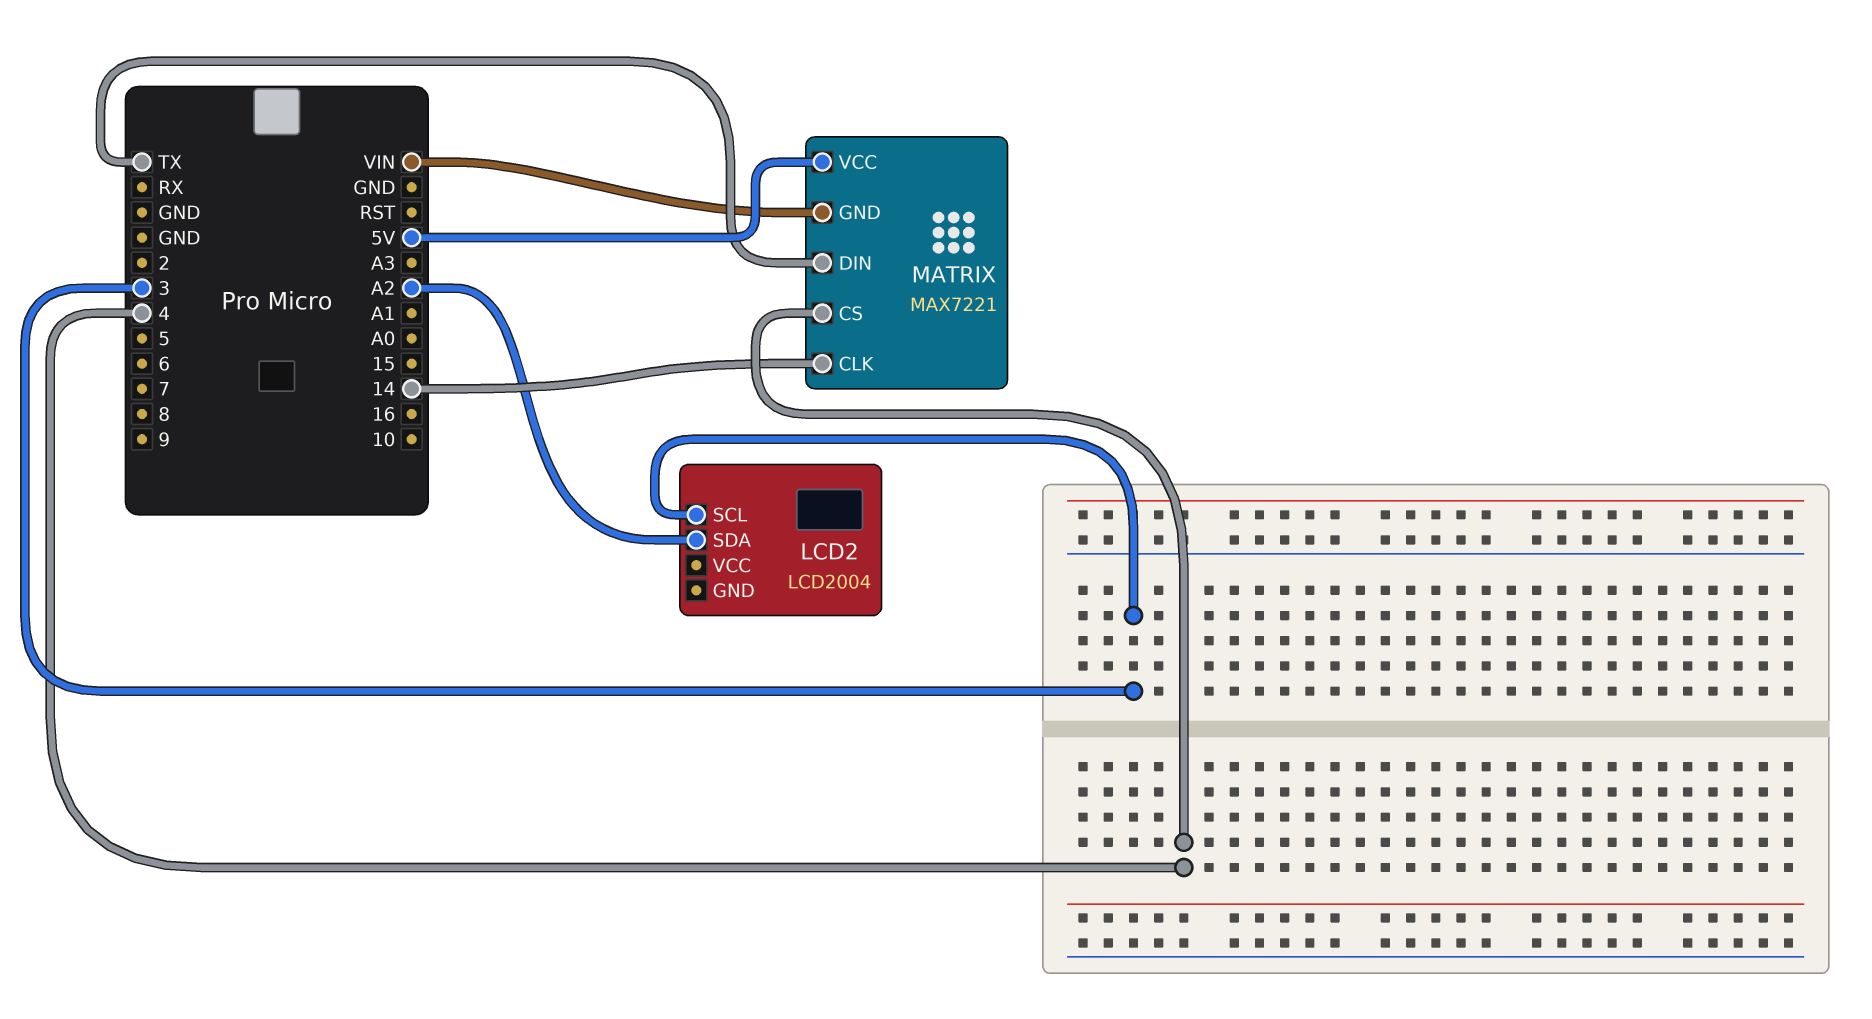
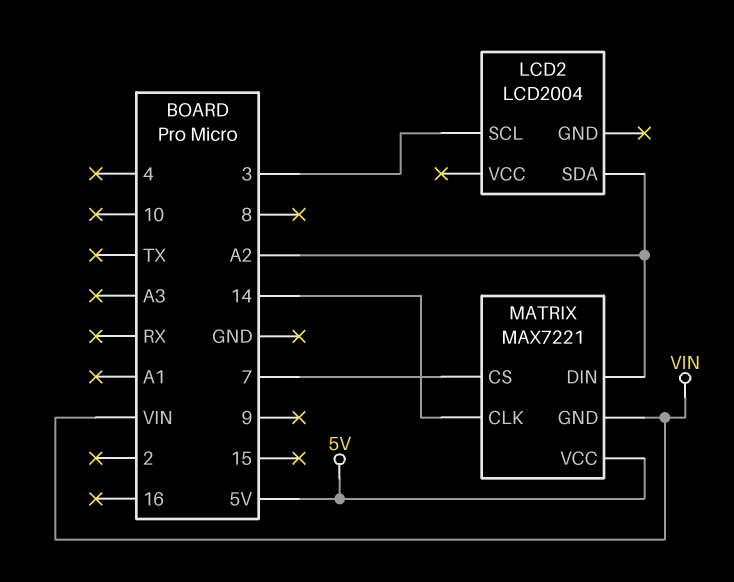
MATRIX pin CS: 4 -> 7
MATRIX pin DIN: TX -> A2

